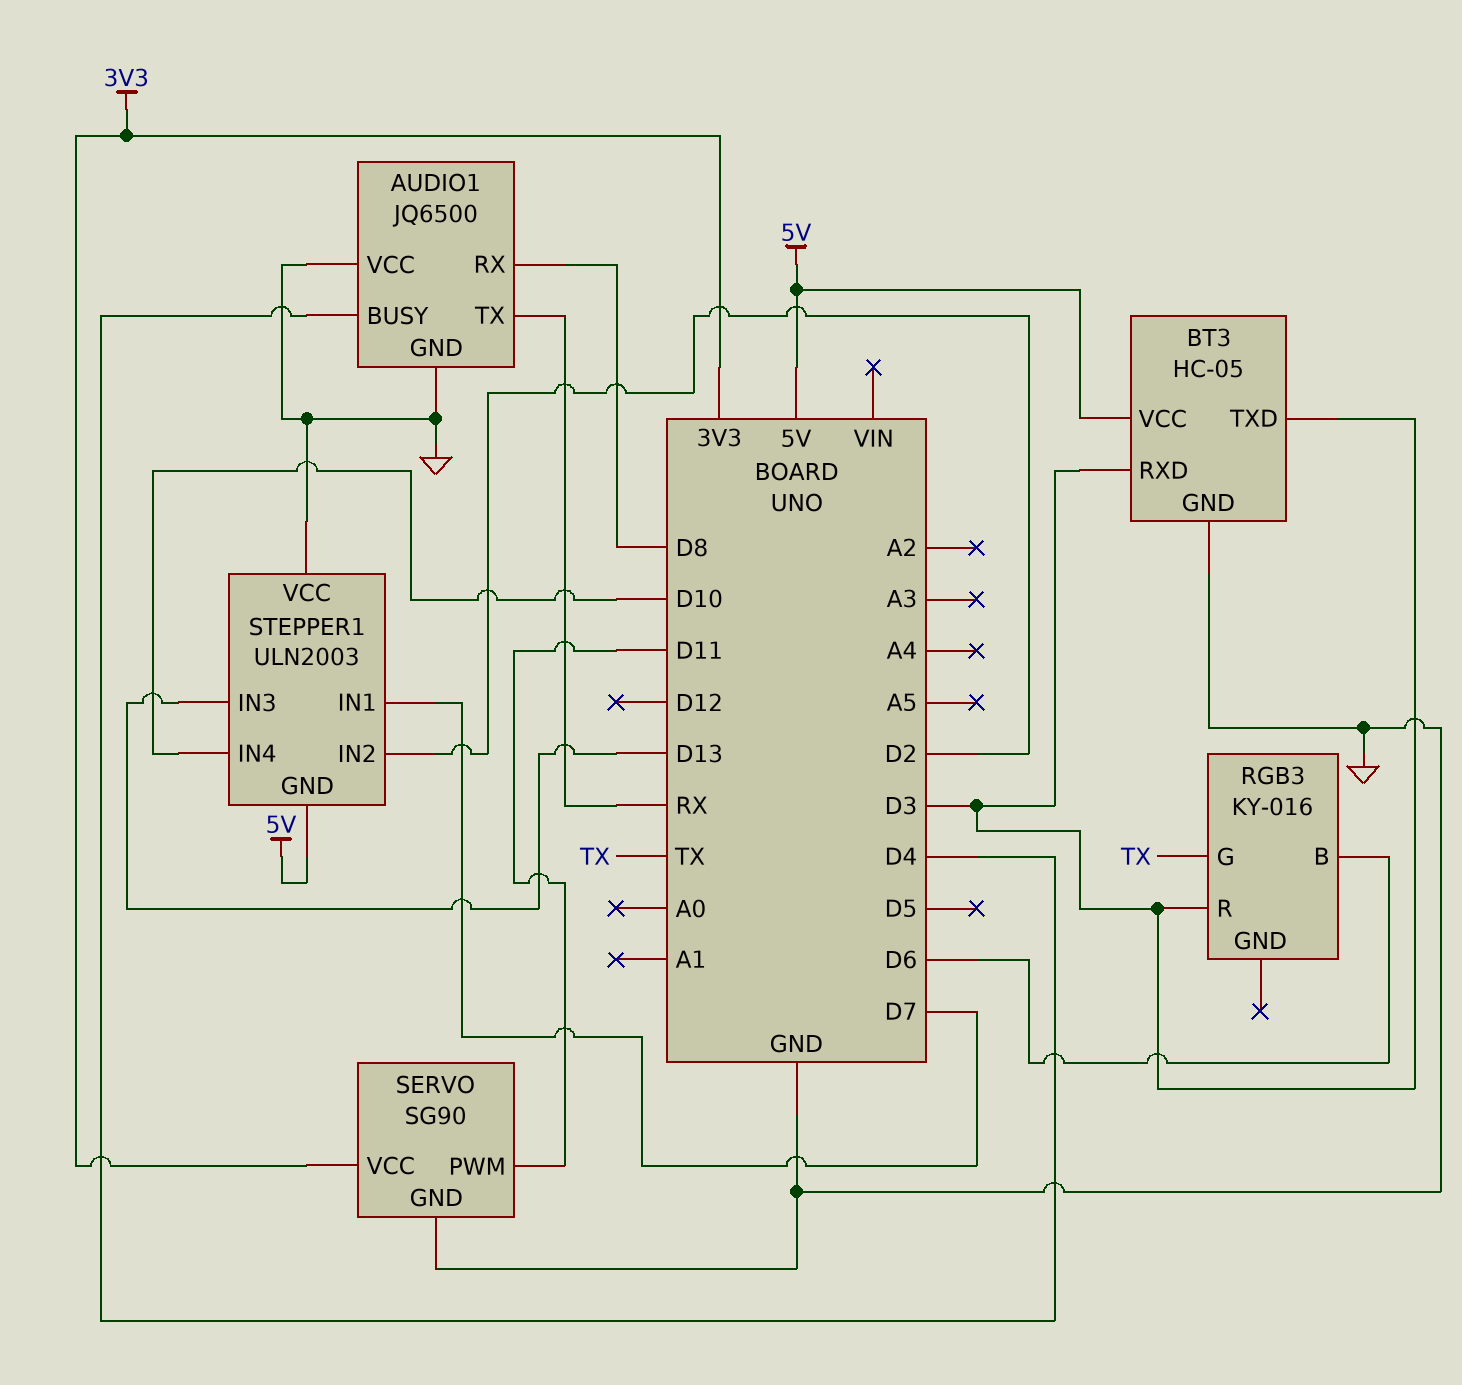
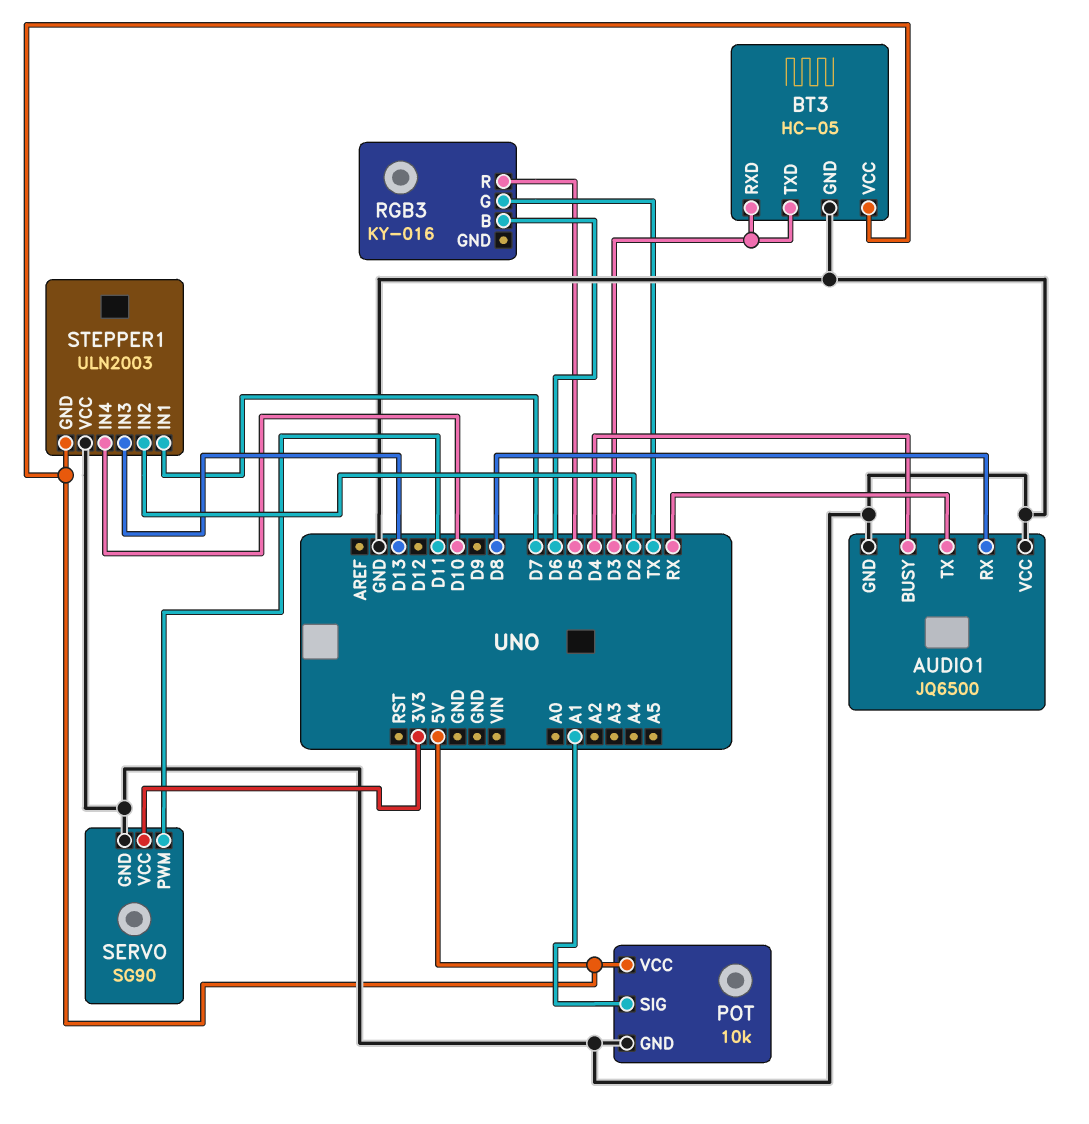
POT: none -> 10k
POT pin GND: none -> GND
POT pin SIG: none -> A1
POT pin VCC: none -> 5V
RGB3 pin R: D3 -> D5

